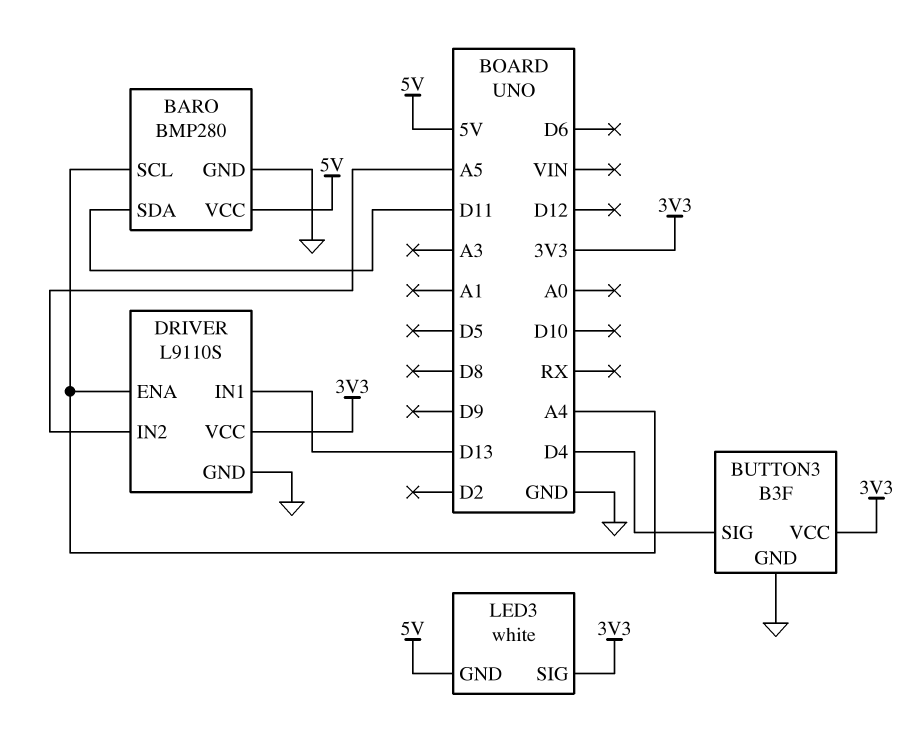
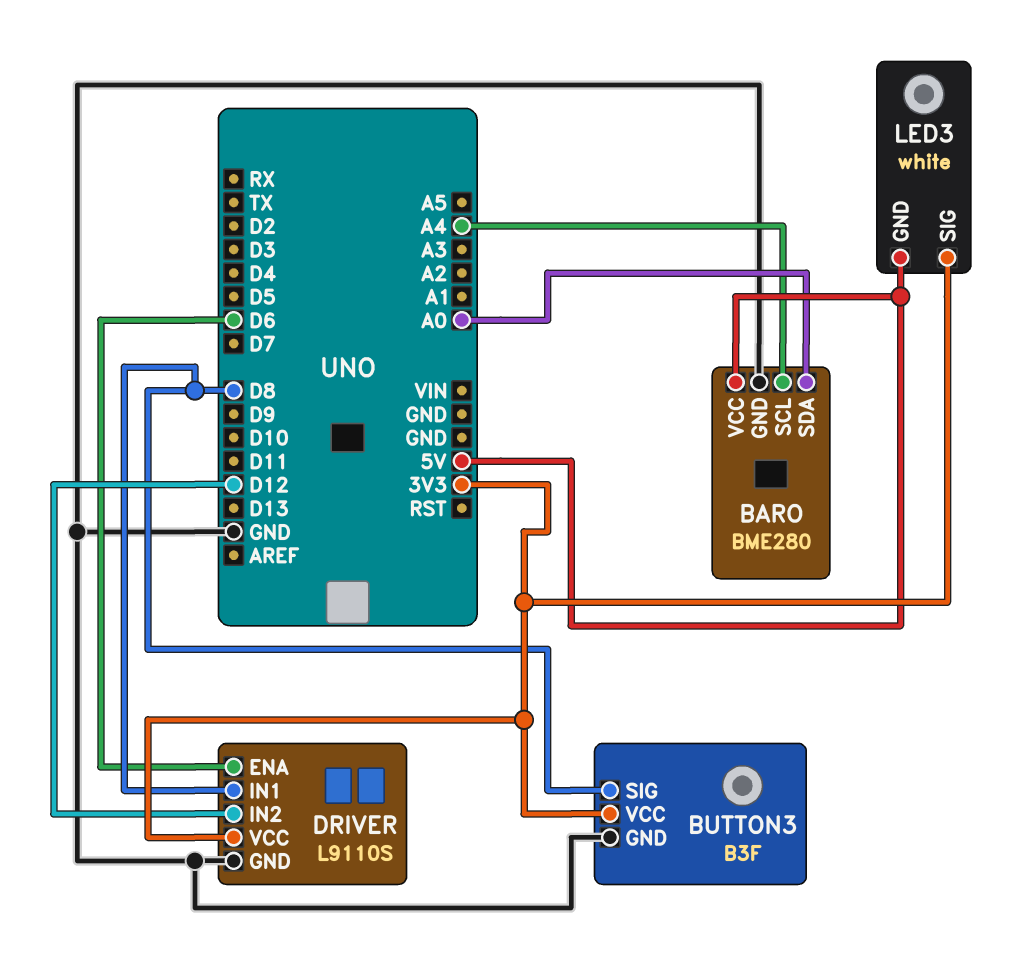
BARO: BMP280 -> BME280
BARO pin SDA: D11 -> A0
BUTTON3 pin SIG: D4 -> D8
DRIVER pin ENA: A4 -> D6
DRIVER pin IN1: D13 -> D8
DRIVER pin IN2: A5 -> D12

